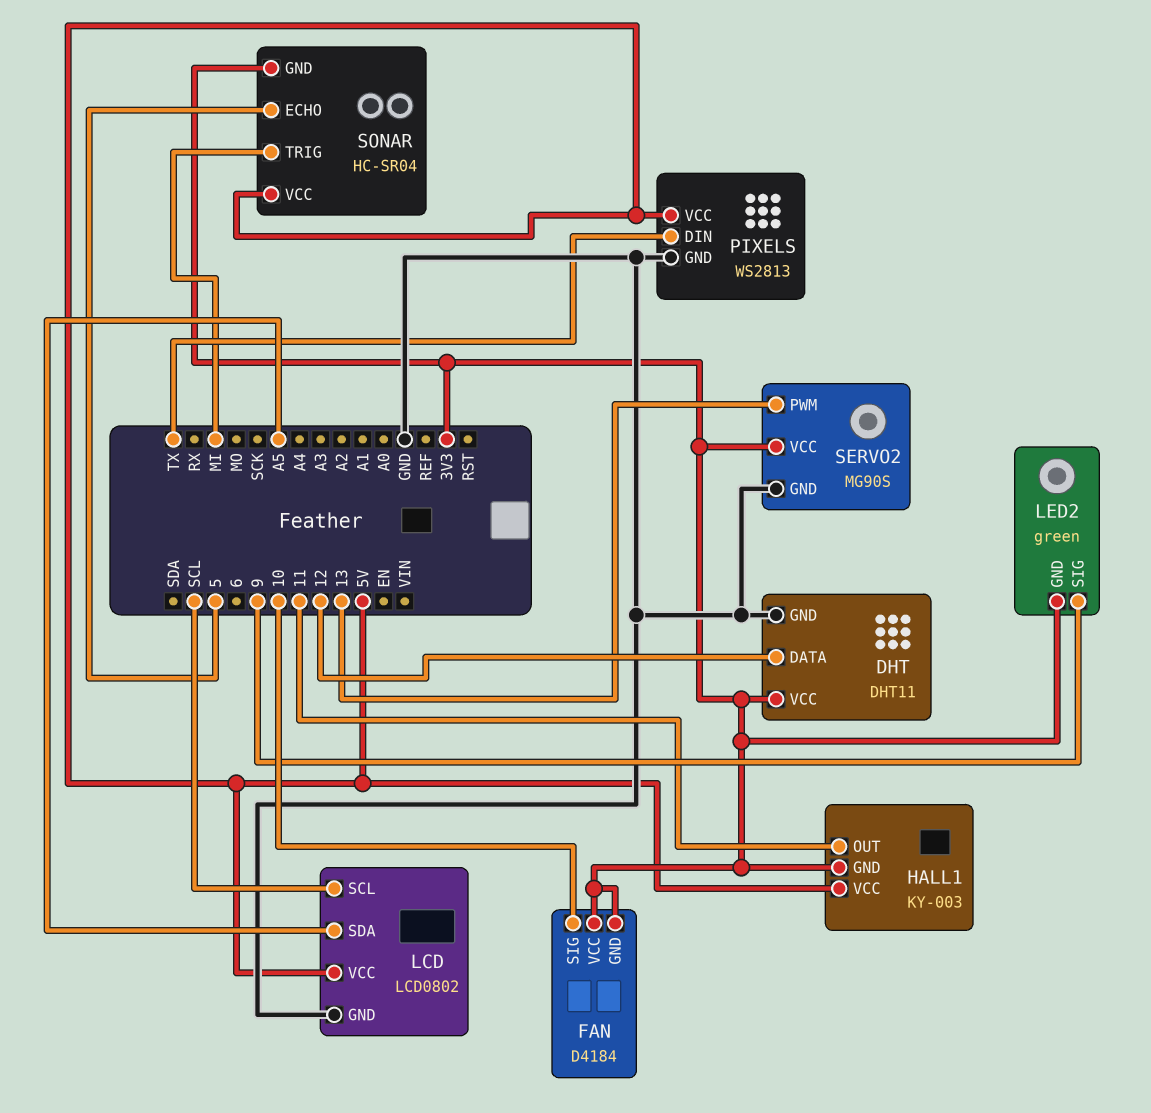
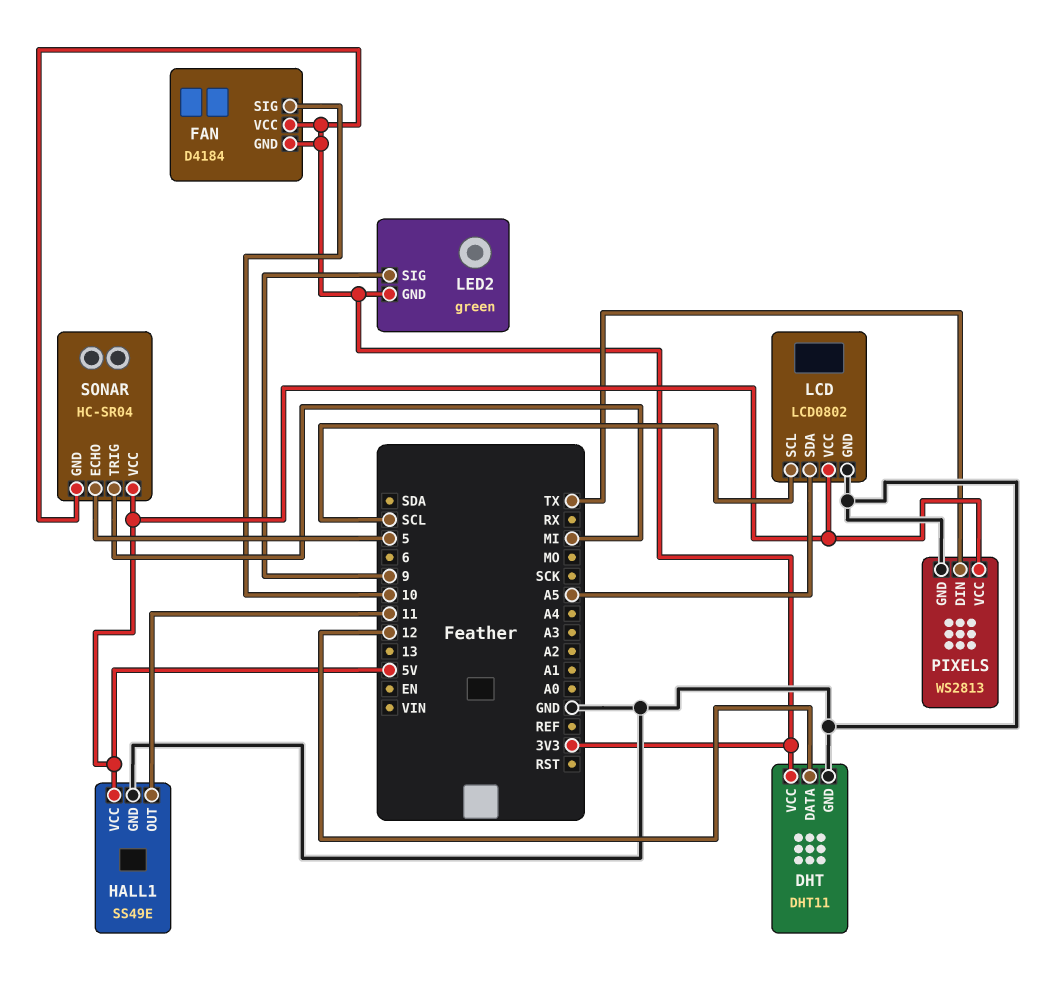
HALL1: KY-003 -> SS49E
HALL1 pin GND: 3V3 -> GND
SERVO2: MG90S -> none
SERVO2 pin GND: GND -> none
SERVO2 pin PWM: 13 -> none
SERVO2 pin VCC: 3V3 -> none

